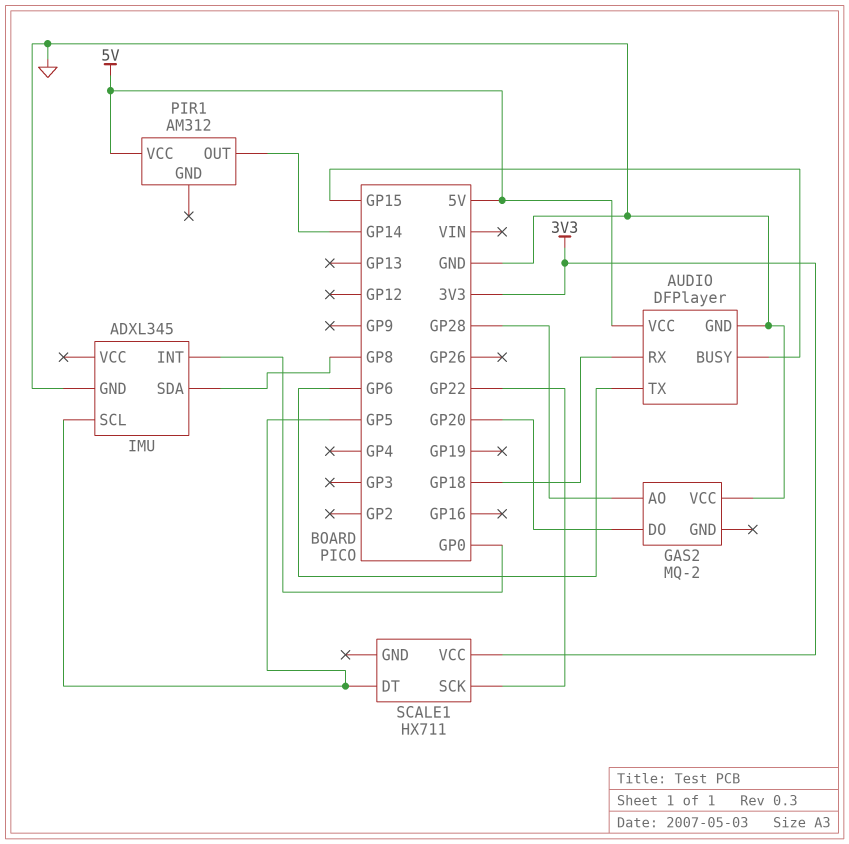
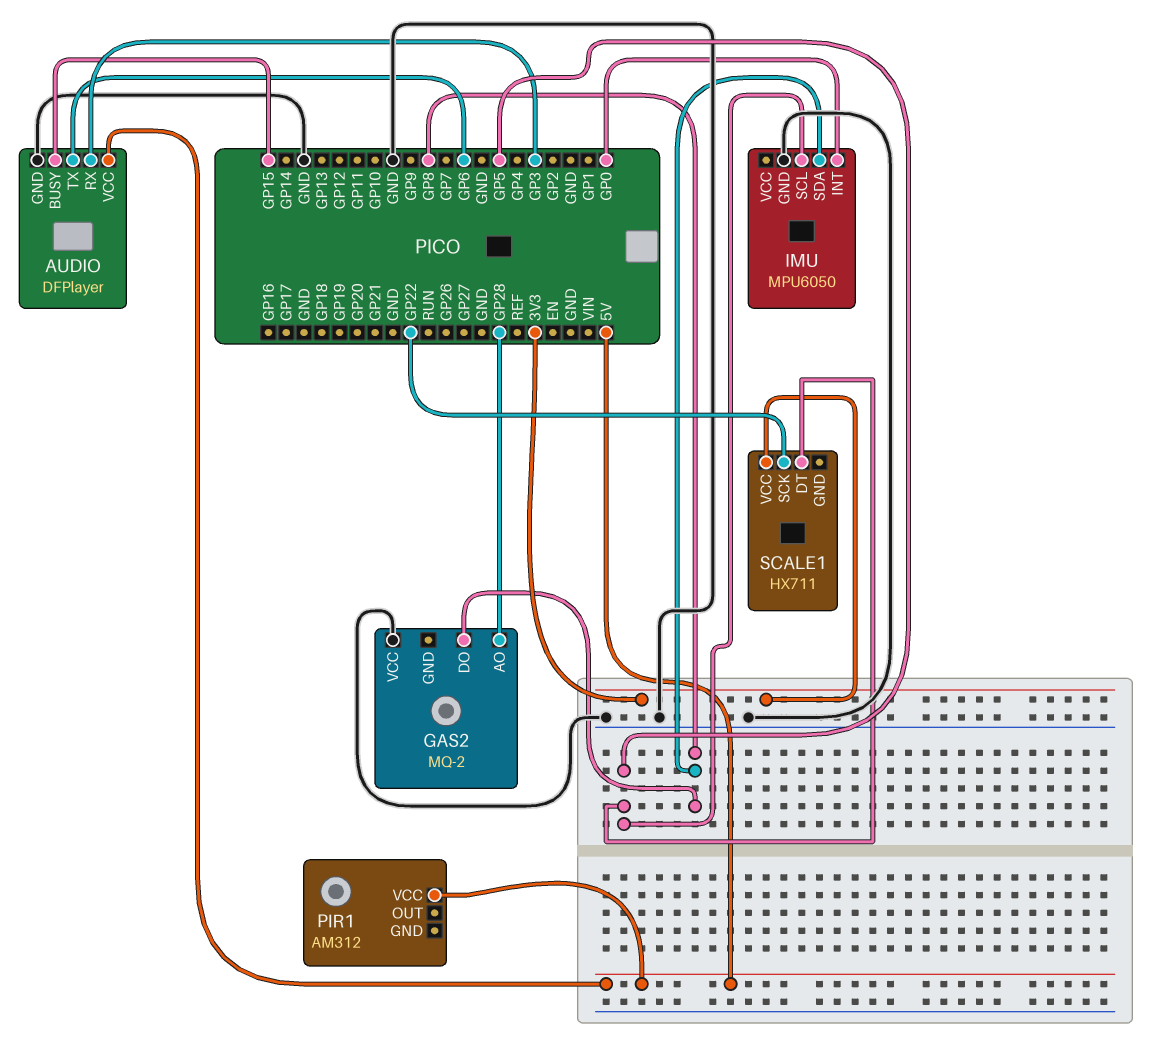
AUDIO pin RX: GP18 -> GP3
GAS2 pin DO: GP20 -> GP8
IMU: ADXL345 -> MPU6050
PIR1 pin OUT: GP14 -> none

